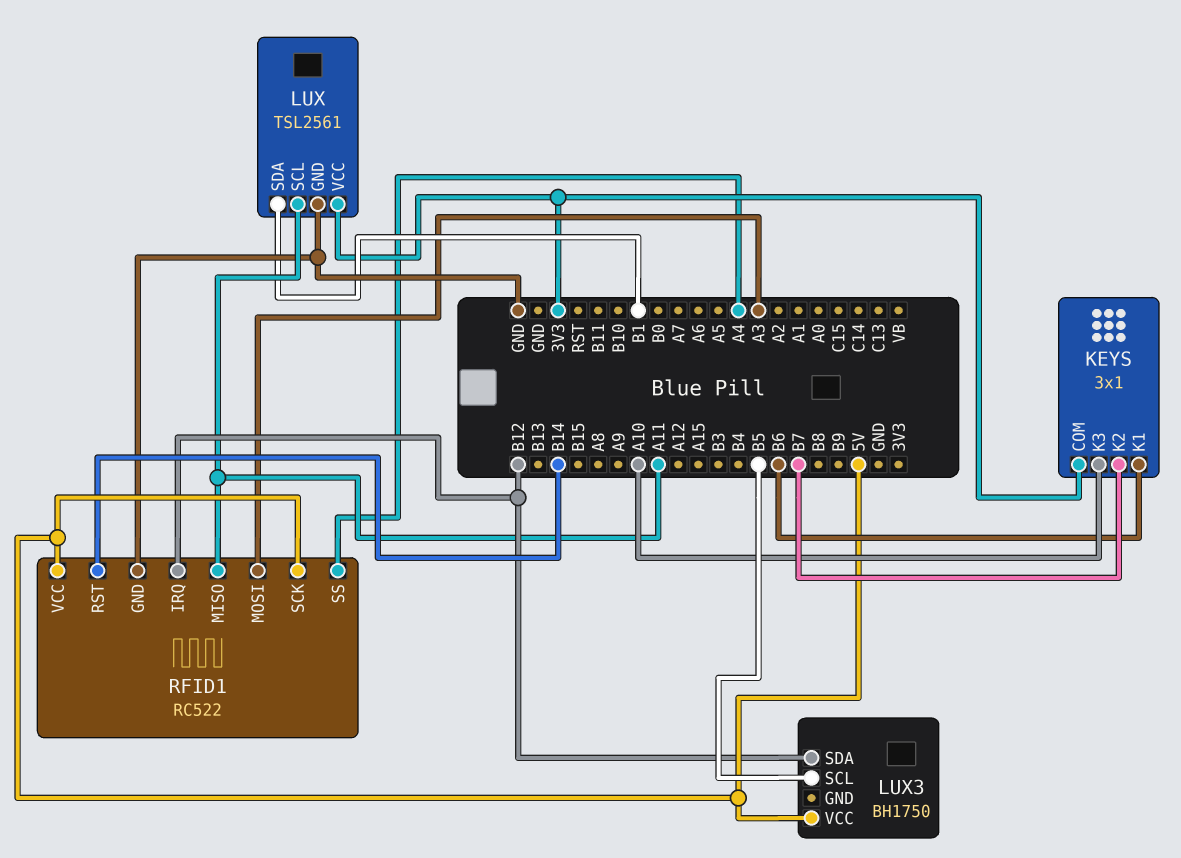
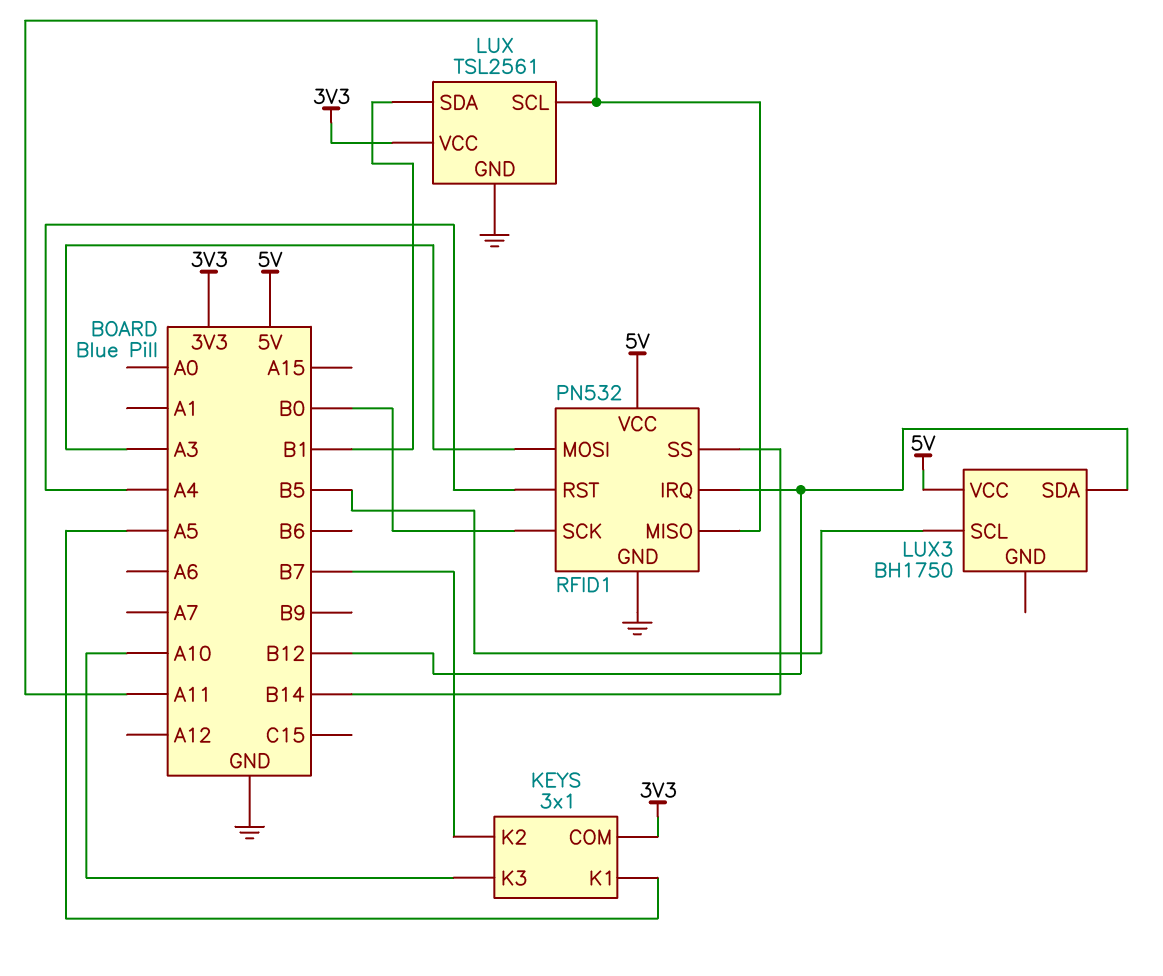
KEYS pin K1: B6 -> A5
RFID1: RC522 -> PN532
RFID1 pin RST: B14 -> A4
RFID1 pin SCK: 5V -> B0
RFID1 pin SS: A4 -> B14

